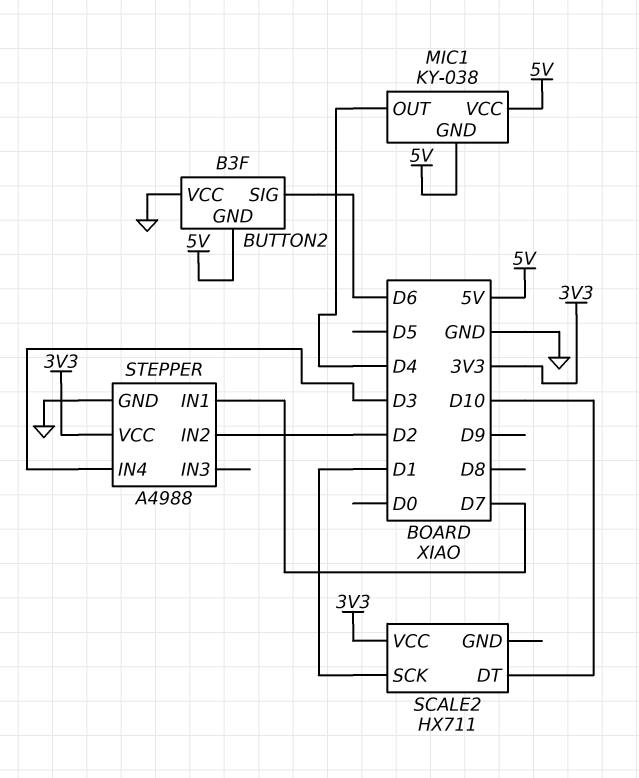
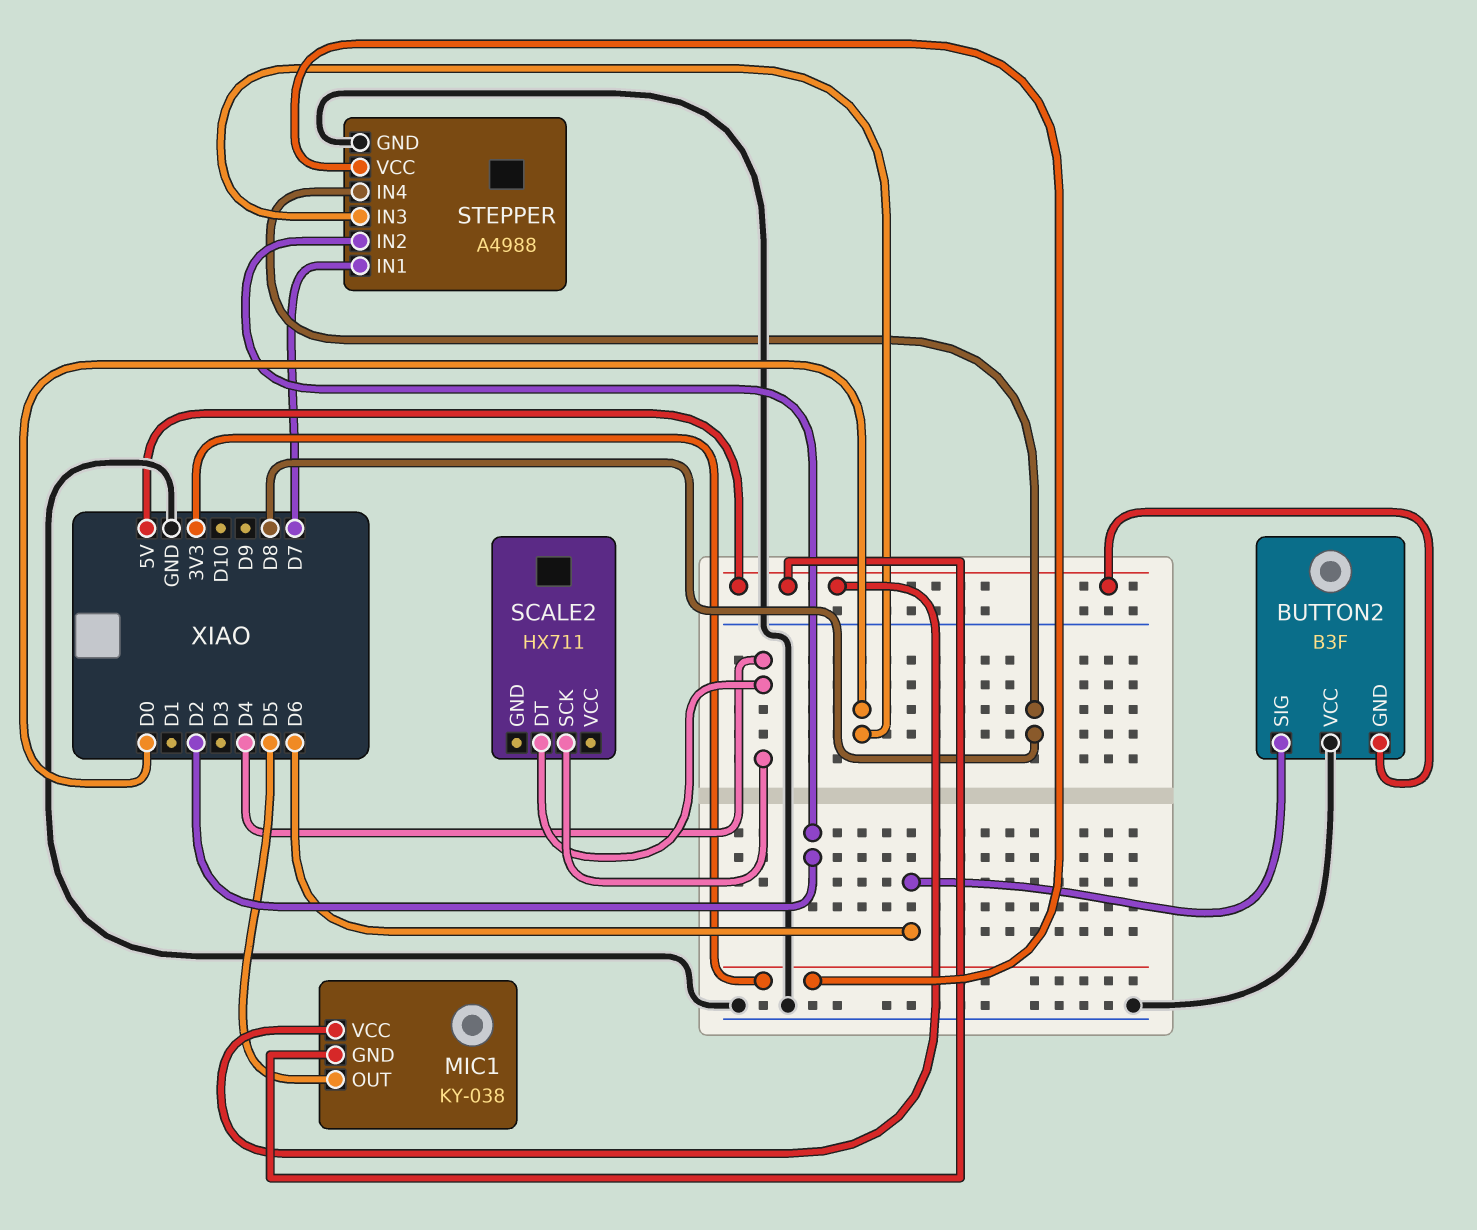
MIC1 pin OUT: D4 -> D5
SCALE2 pin DT: D10 -> D4
SCALE2 pin SCK: D1 -> D4
SCALE2 pin VCC: 3V3 -> none
STEPPER pin IN3: none -> D0
STEPPER pin IN4: D3 -> D8

